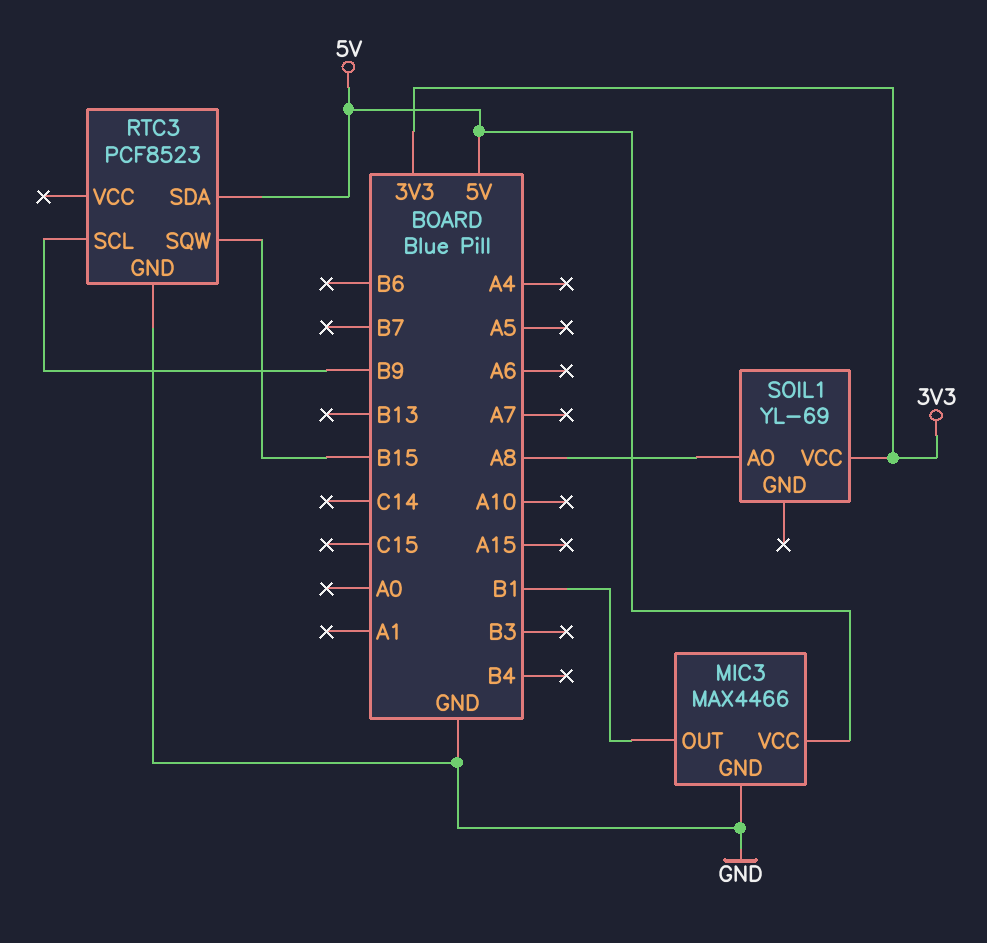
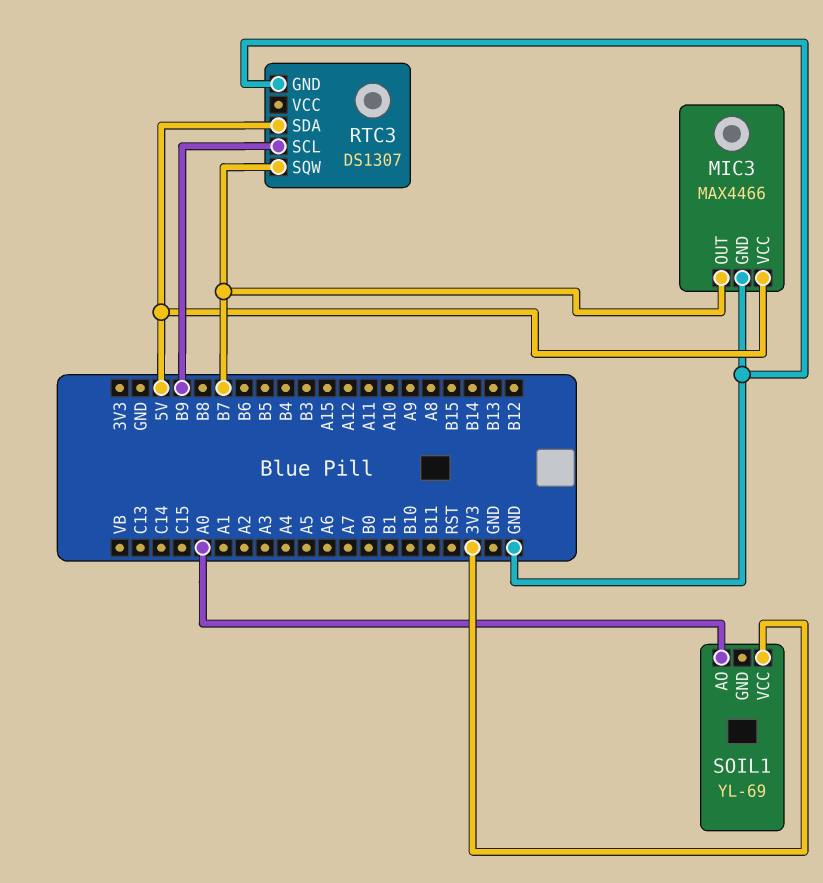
MIC3 pin OUT: B1 -> B7
RTC3: PCF8523 -> DS1307
RTC3 pin SQW: B15 -> B7
SOIL1 pin AO: A8 -> A0

